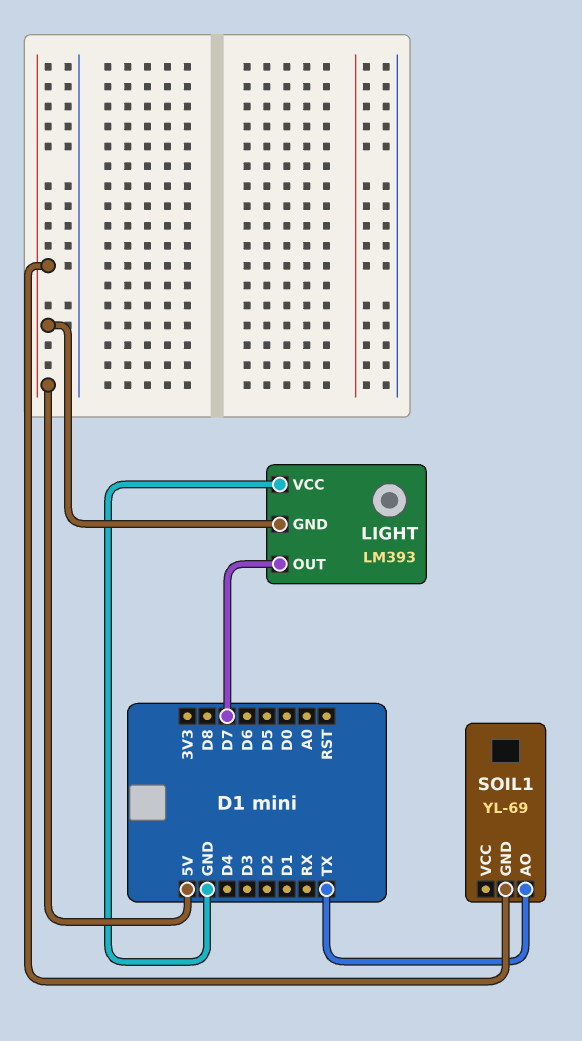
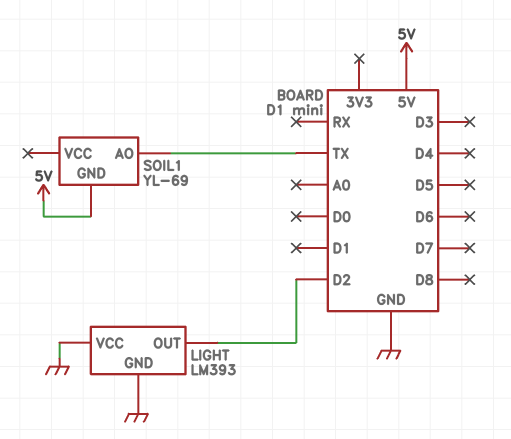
LIGHT pin GND: 5V -> GND
LIGHT pin OUT: D7 -> D2

